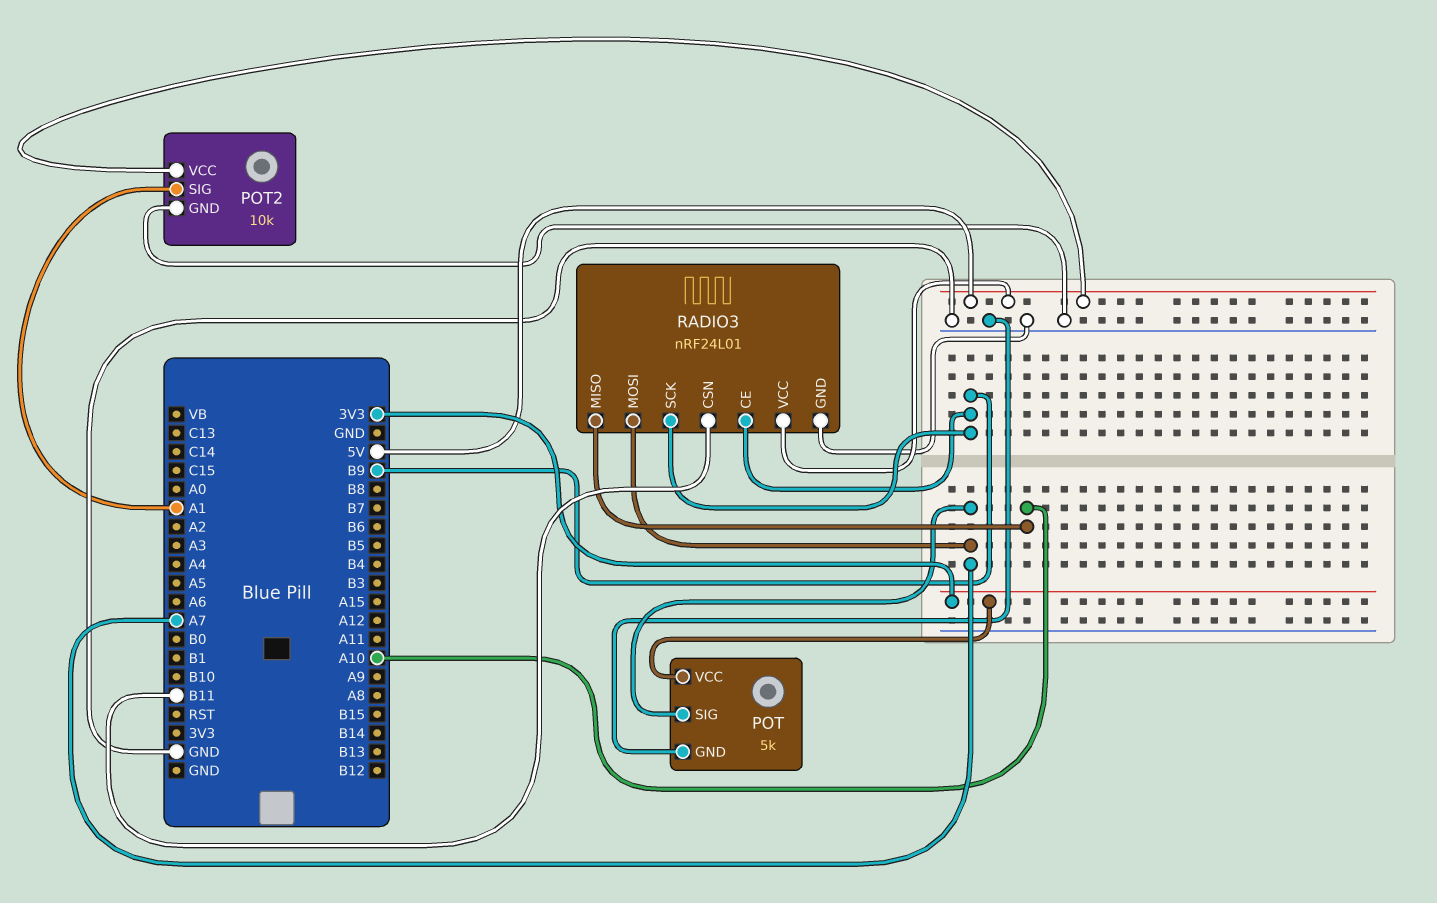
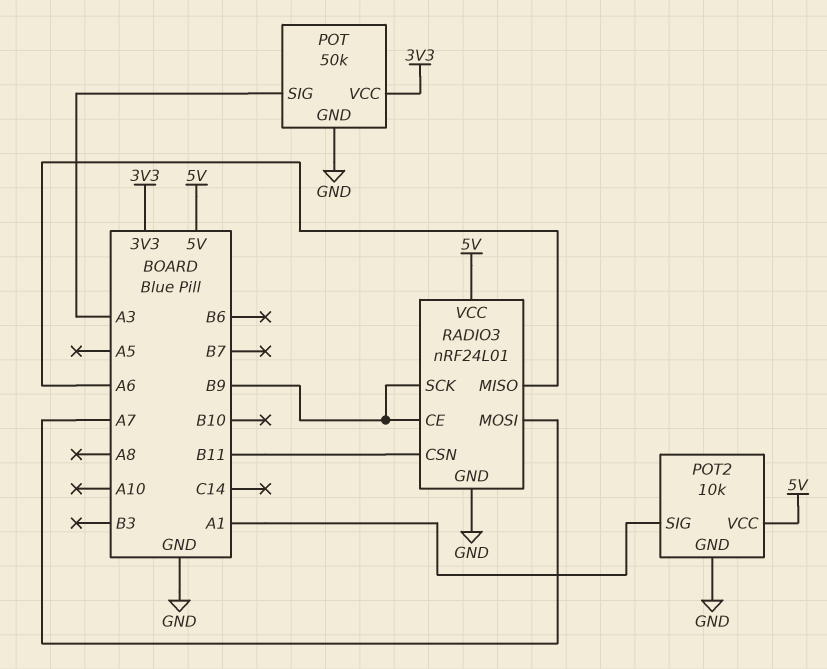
POT: 5k -> 50k
POT pin SIG: A7 -> A3
RADIO3 pin MISO: A10 -> A6

